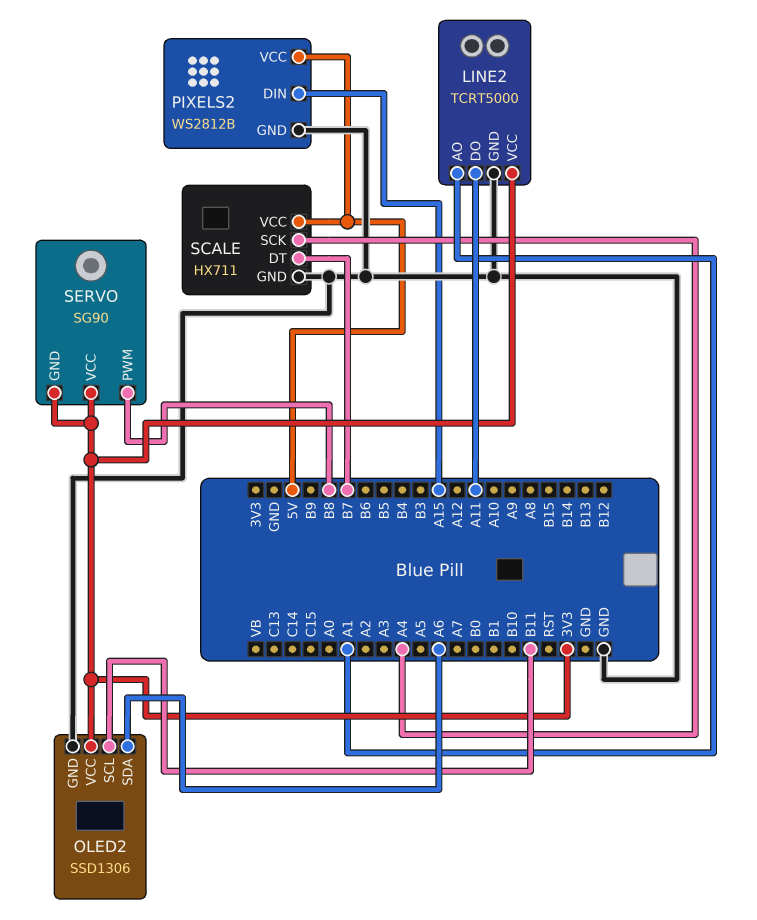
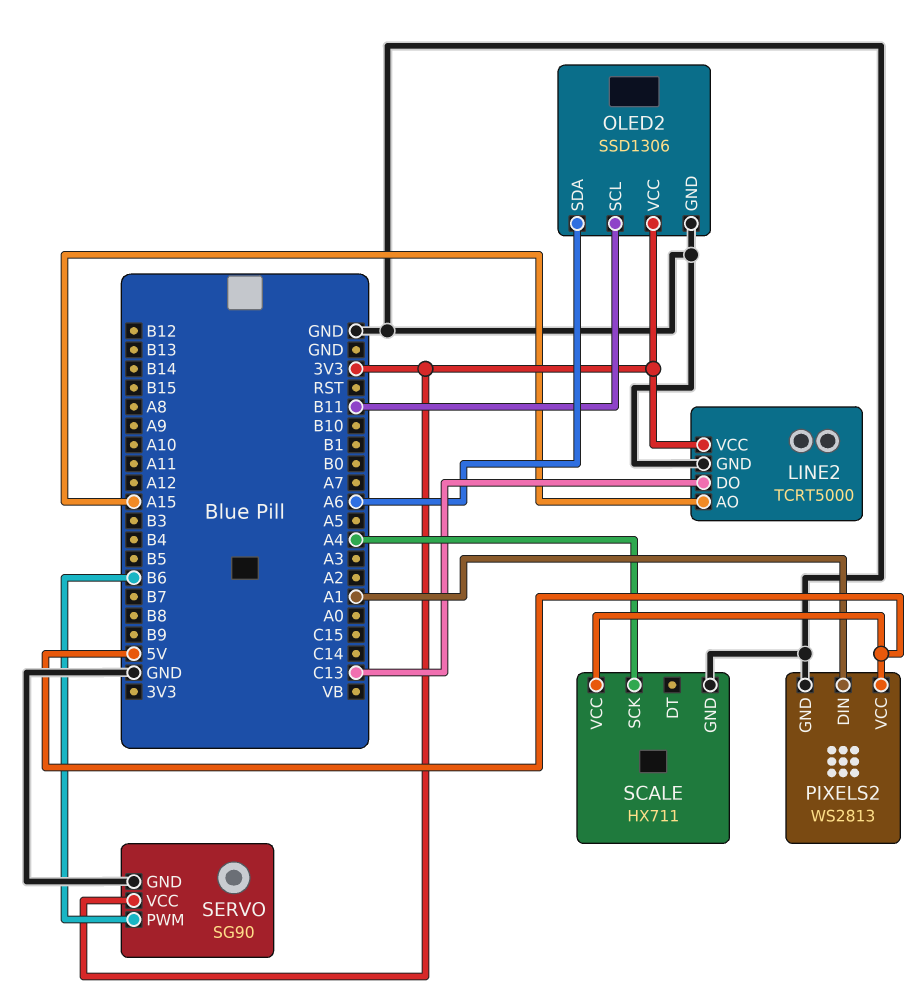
LINE2 pin AO: A1 -> A15
LINE2 pin DO: A11 -> C13
PIXELS2: WS2812B -> WS2813
PIXELS2 pin DIN: A15 -> A1
SCALE pin DT: B7 -> none
SERVO pin GND: 3V3 -> GND
SERVO pin PWM: B8 -> B6

